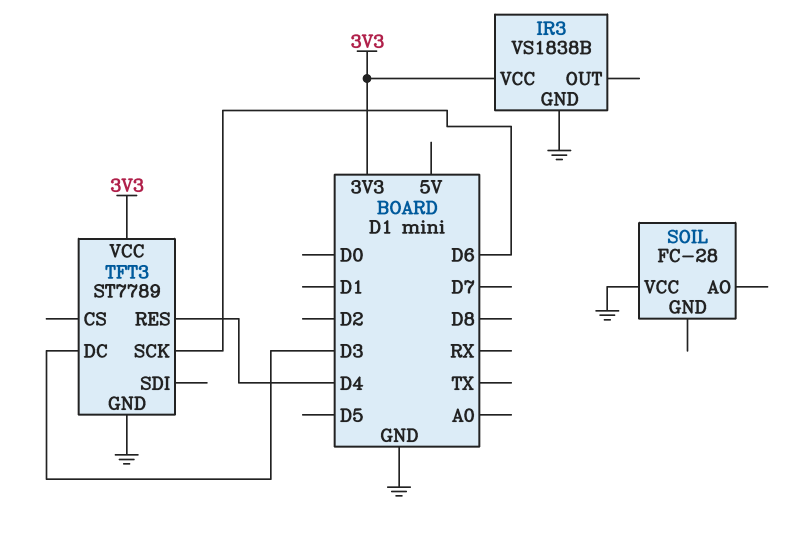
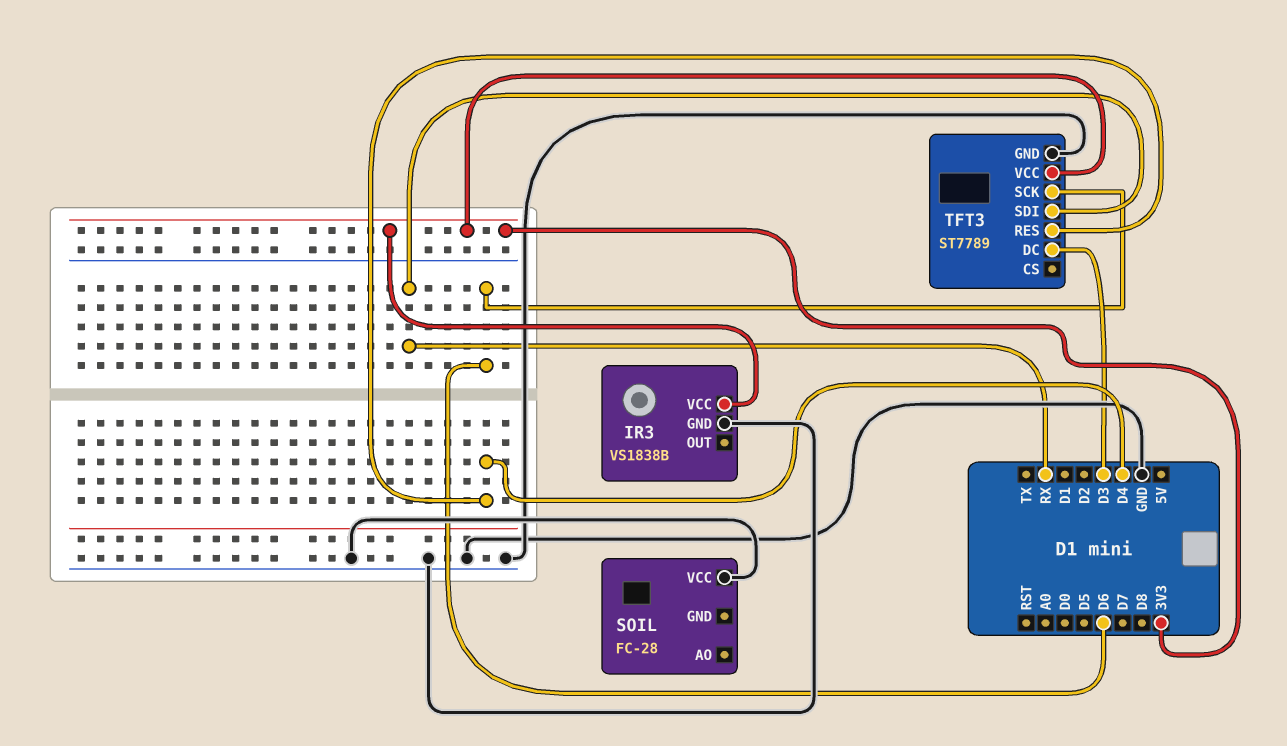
TFT3 pin SDI: none -> RX

